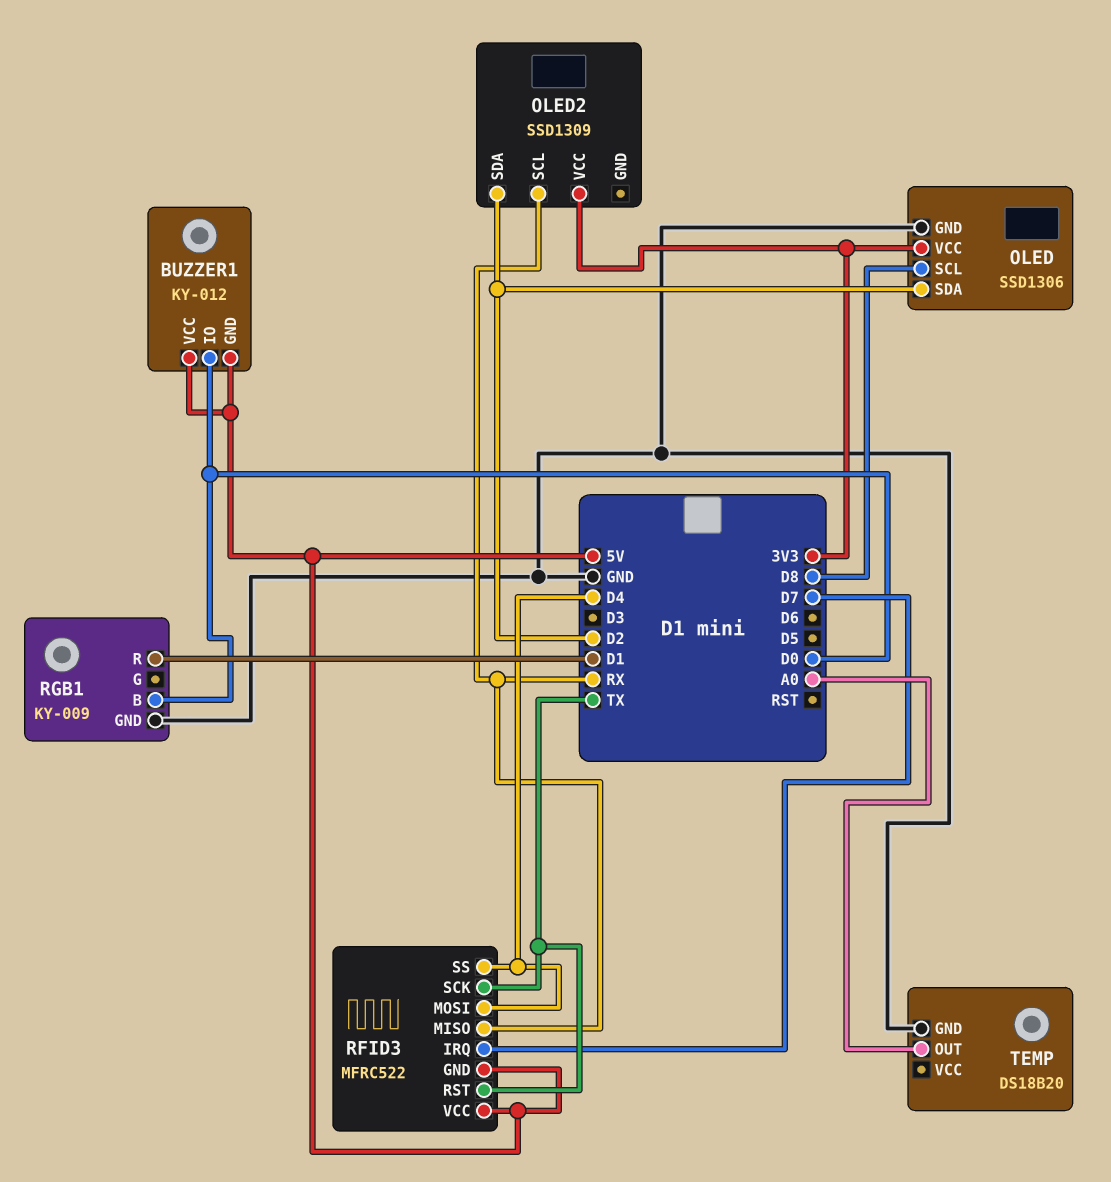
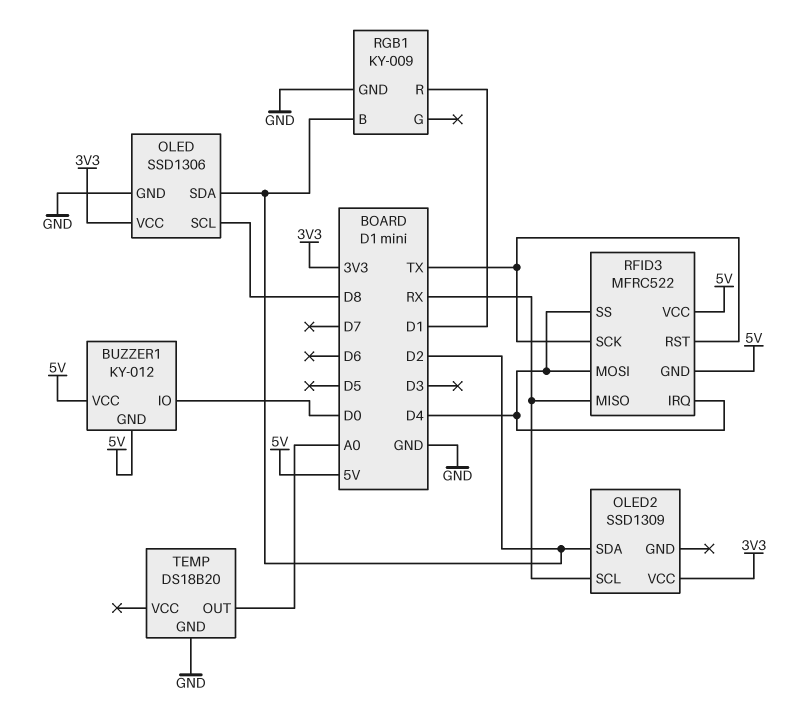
RFID3 pin IRQ: D7 -> D4
RGB1 pin B: D0 -> D2

